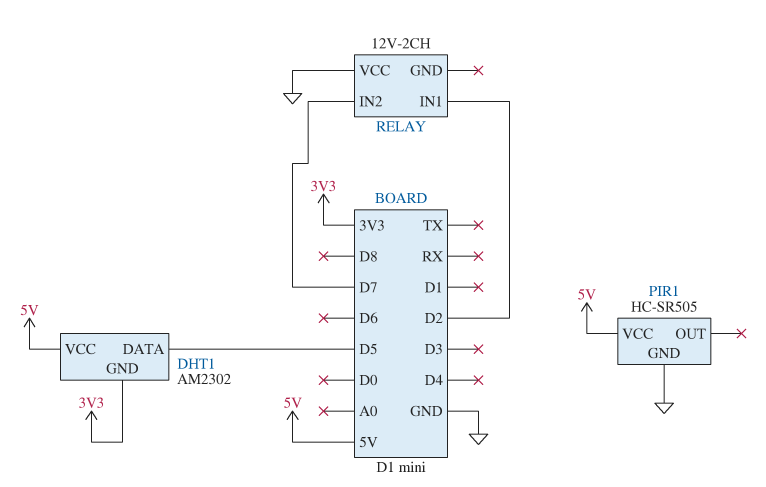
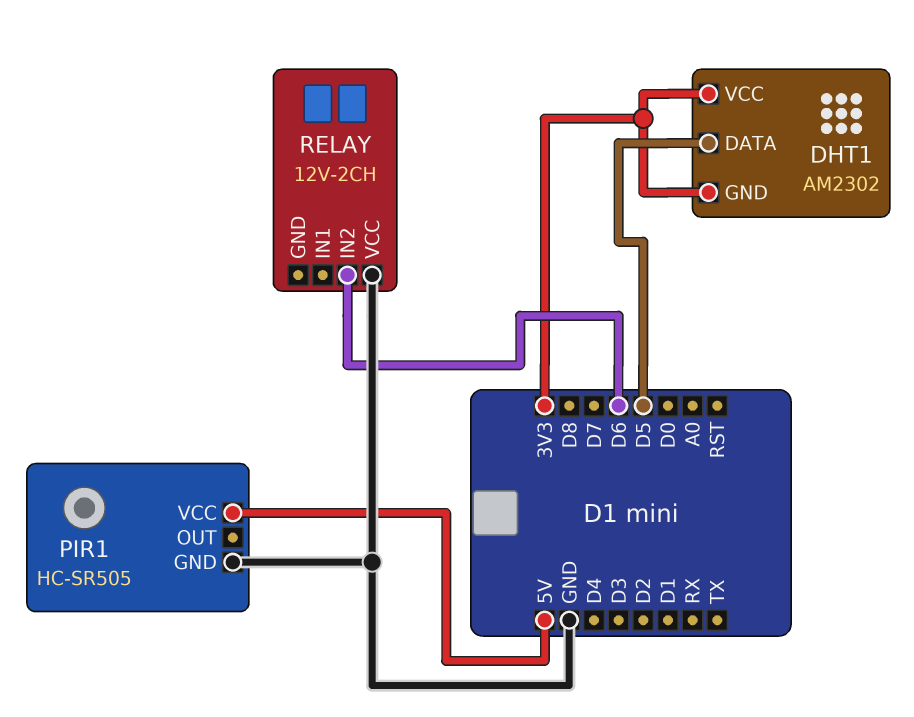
DHT1 pin VCC: 5V -> 3V3
RELAY pin IN1: D2 -> none
RELAY pin IN2: D7 -> D6

